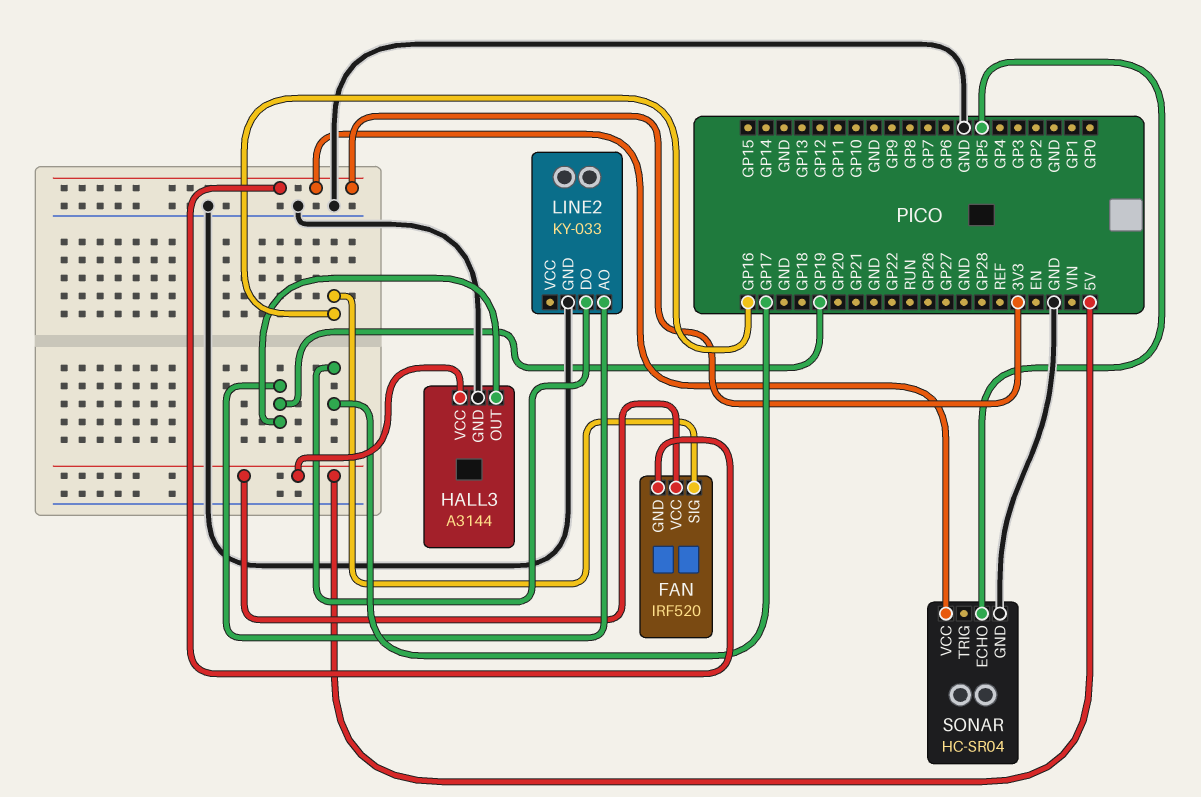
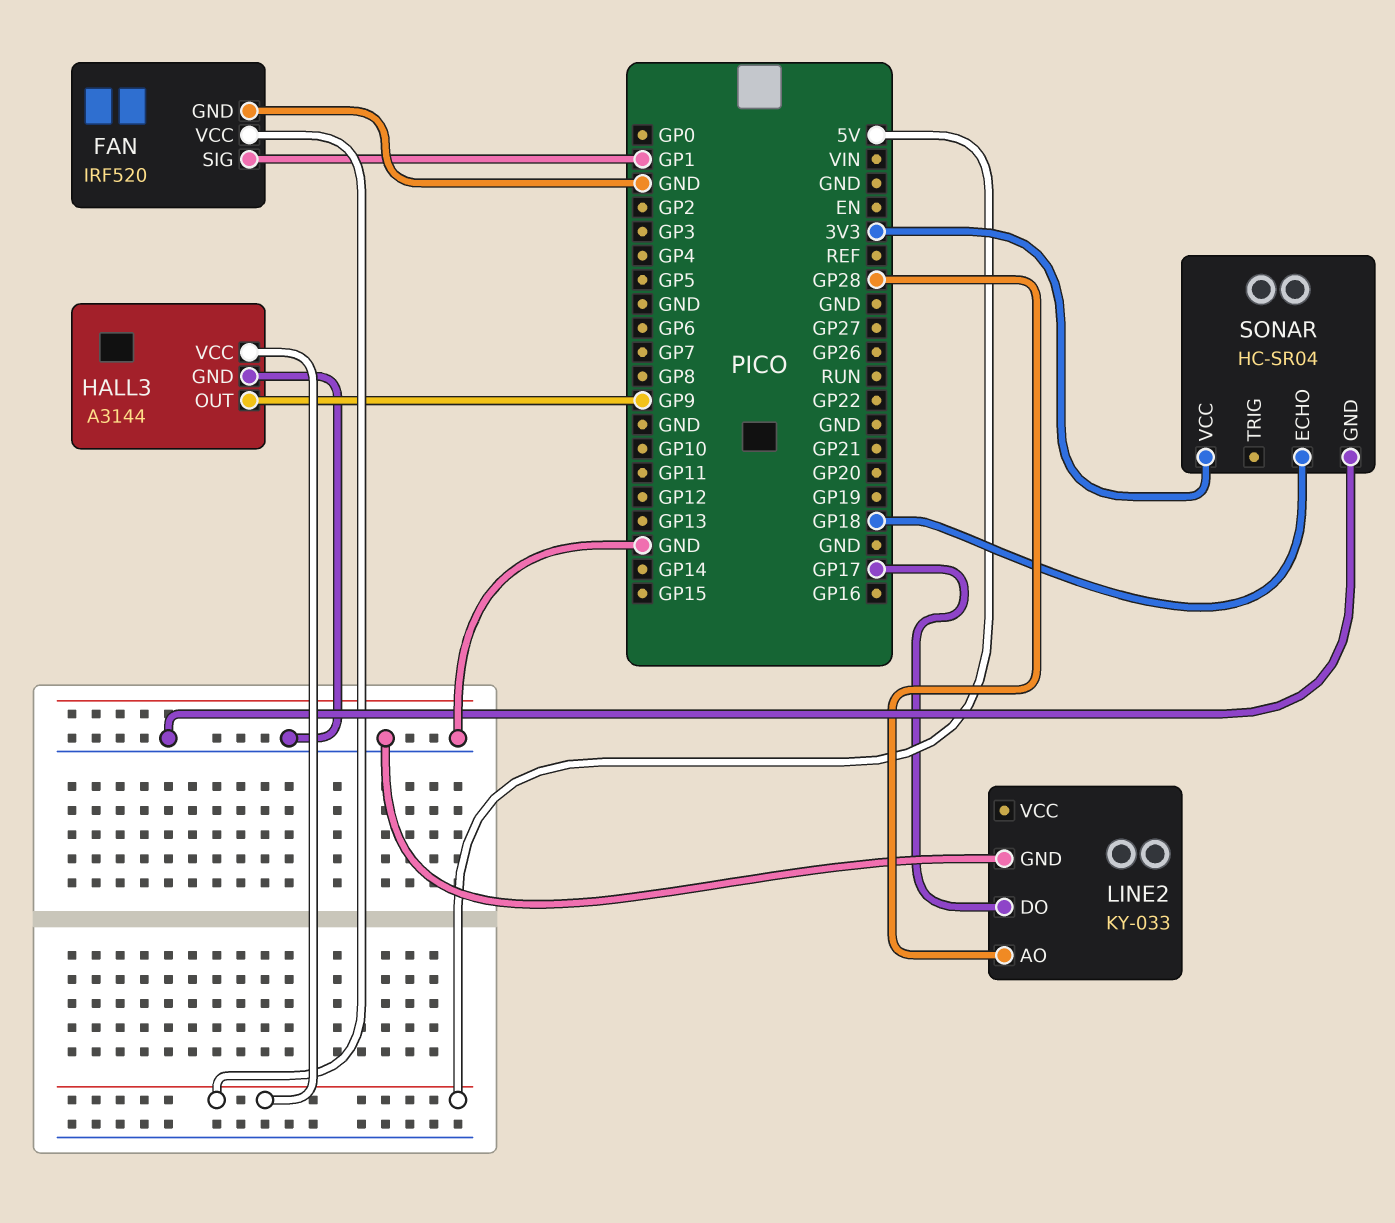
FAN pin GND: 3V3 -> GND
FAN pin SIG: GP16 -> GP1
HALL3 pin OUT: GP19 -> GP9
LINE2 pin AO: GP19 -> GP28
SONAR pin ECHO: GP5 -> GP18

